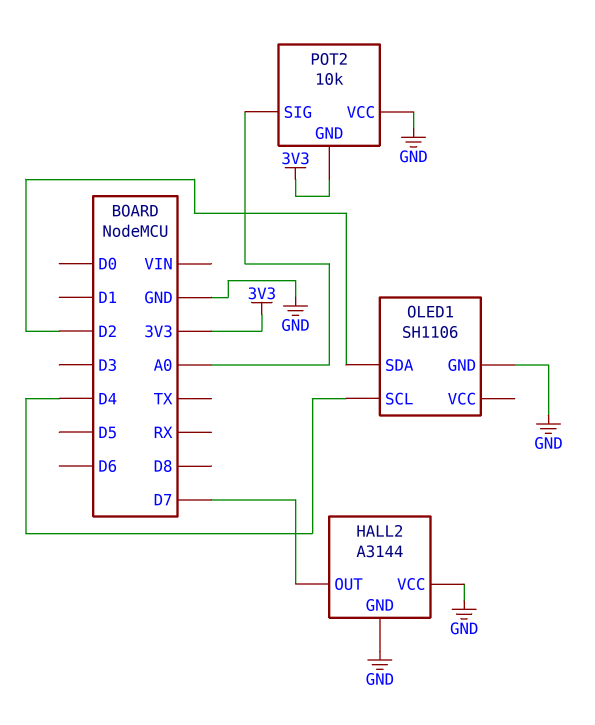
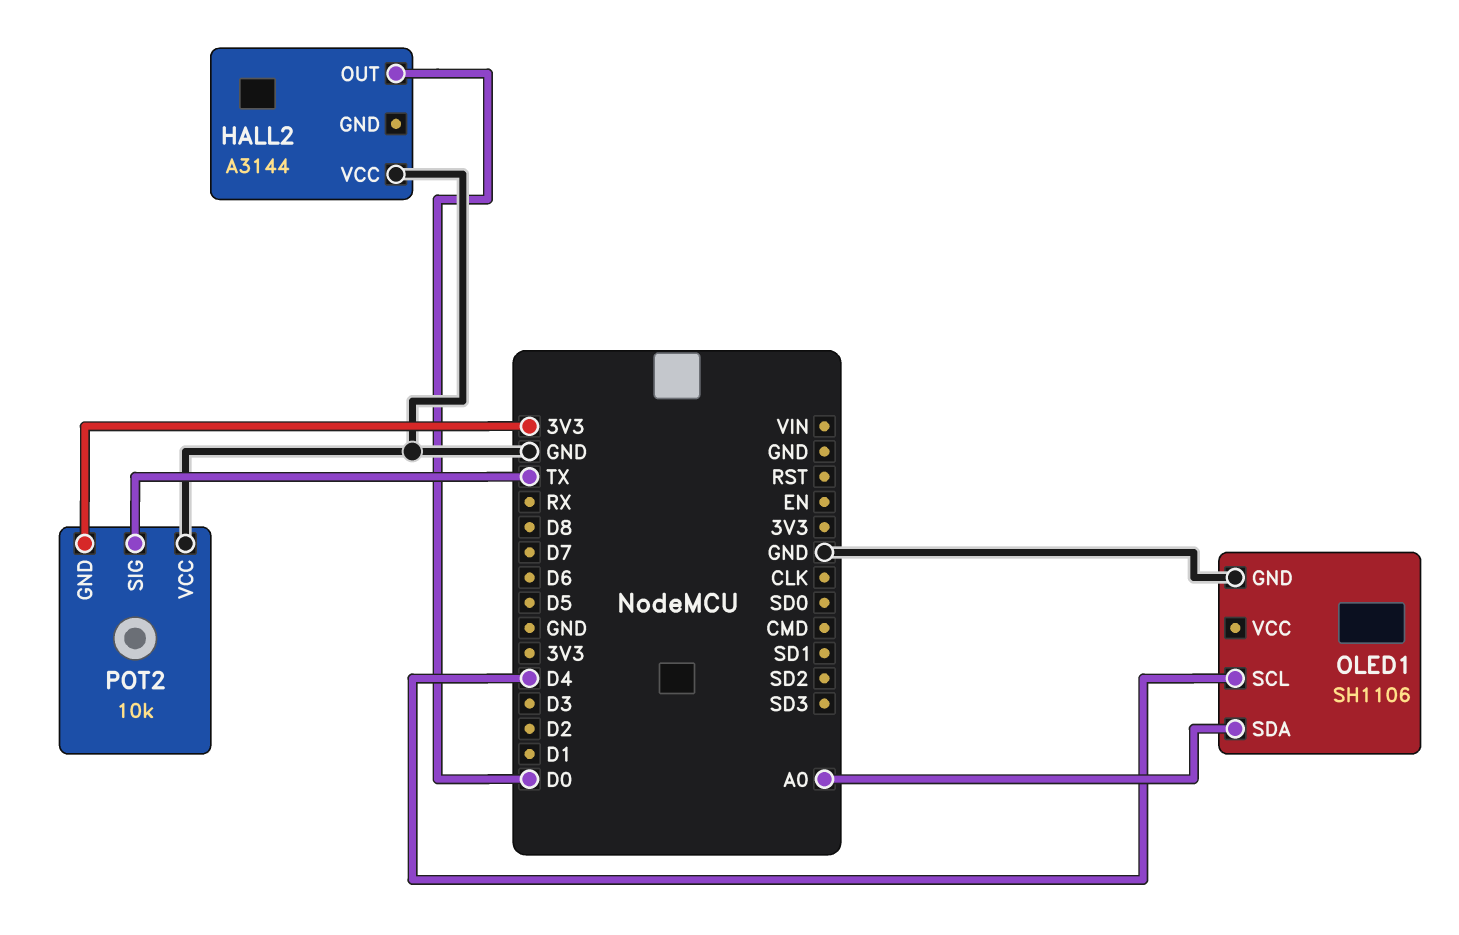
HALL2 pin GND: GND -> none
HALL2 pin OUT: D7 -> D0
OLED1 pin SDA: D2 -> A0
POT2 pin SIG: A0 -> TX

